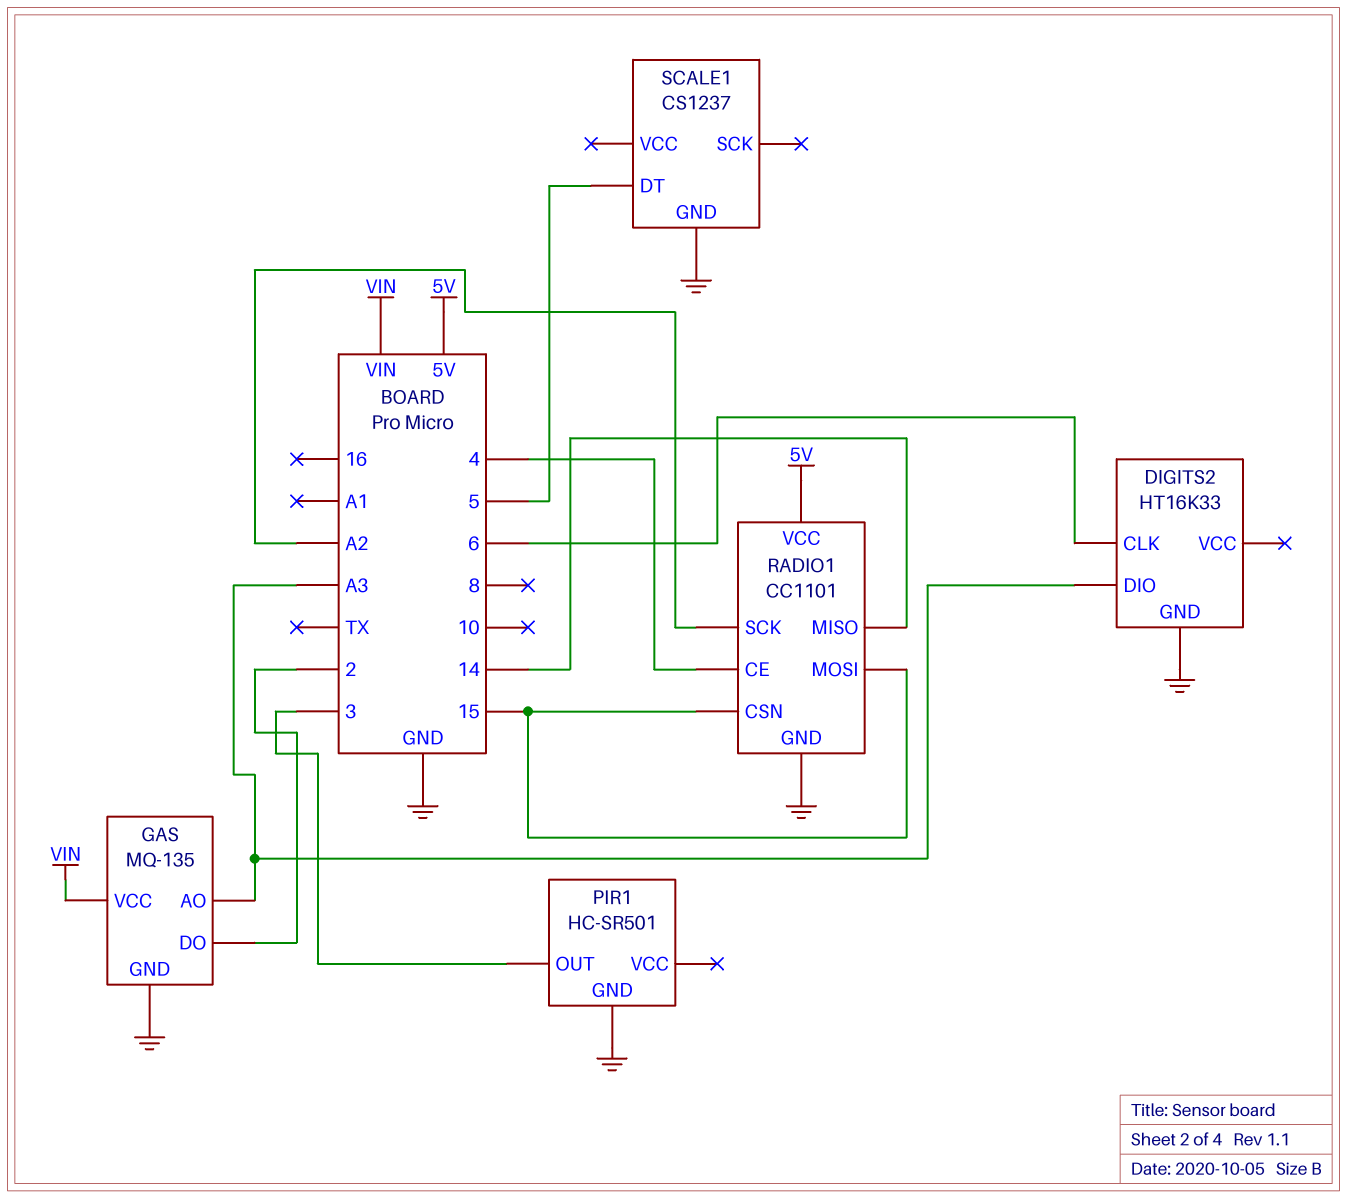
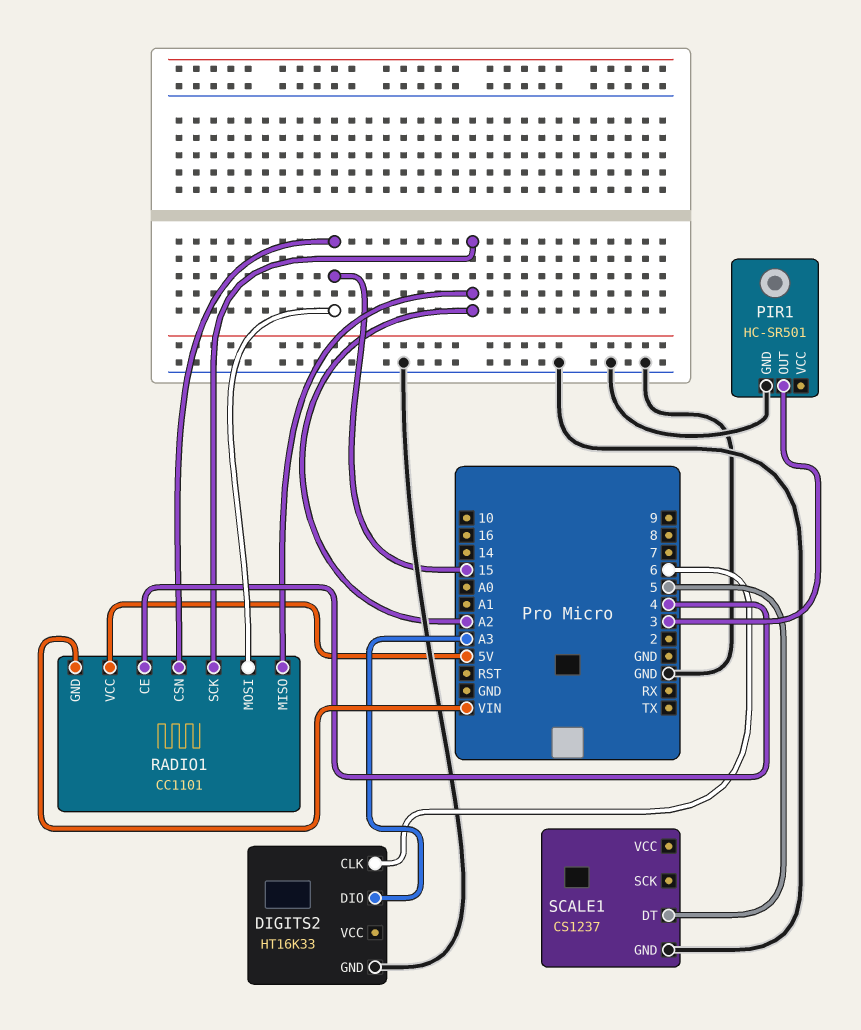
GAS: MQ-135 -> none
GAS pin AO: A3 -> none
GAS pin DO: 2 -> none
GAS pin GND: GND -> none
GAS pin VCC: VIN -> none
RADIO1 pin GND: GND -> VIN
RADIO1 pin MISO: 14 -> A2

